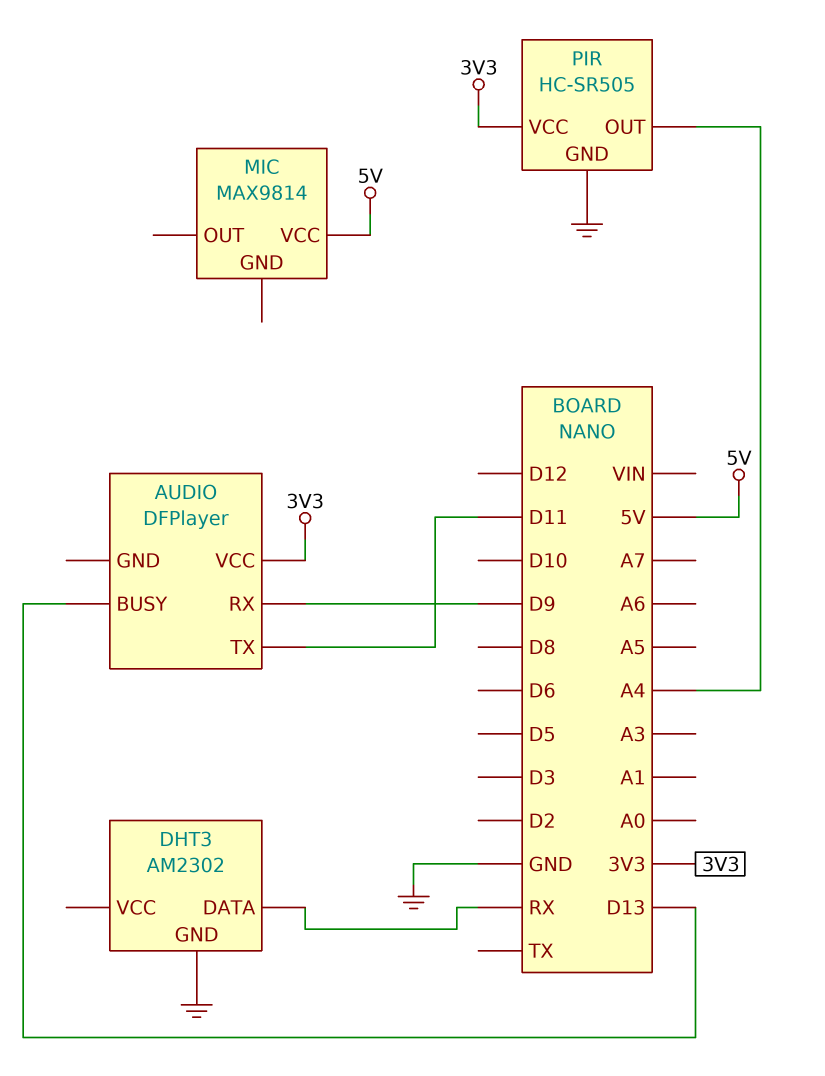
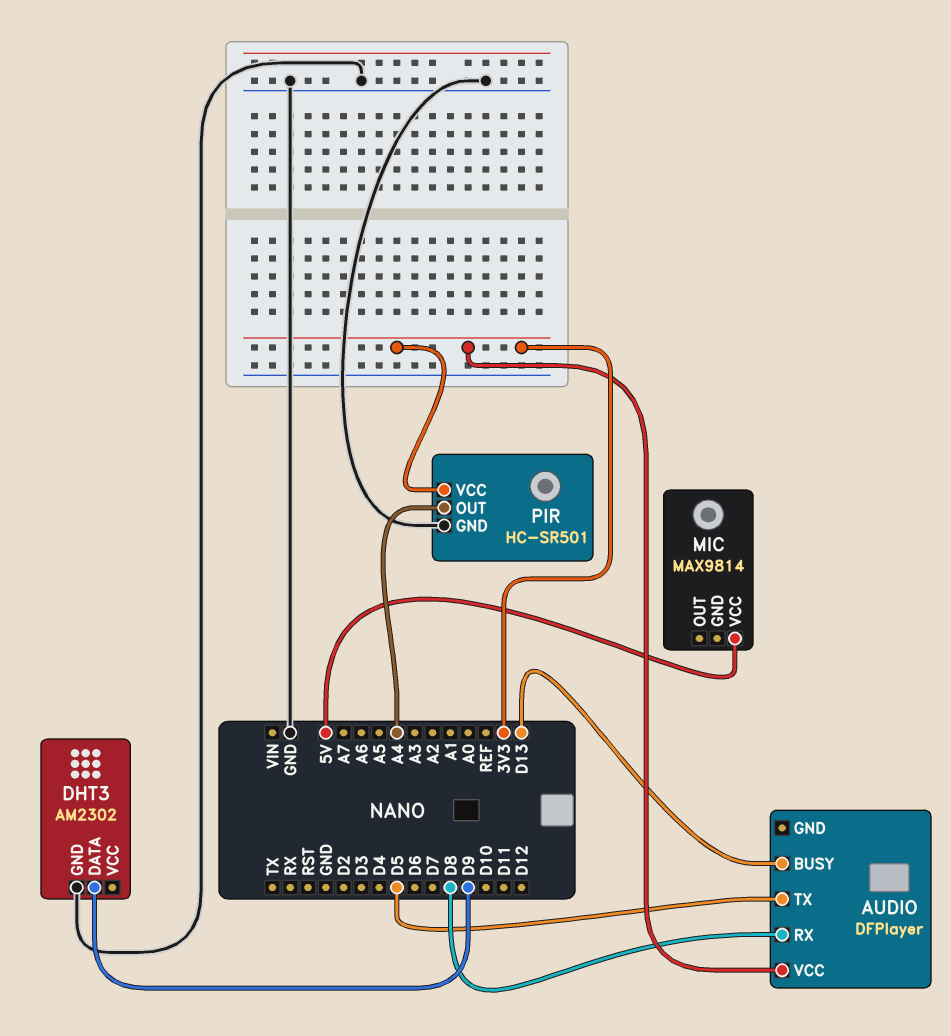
AUDIO pin RX: D9 -> D8
AUDIO pin TX: D11 -> D5
DHT3 pin DATA: RX -> D9
PIR: HC-SR505 -> HC-SR501

